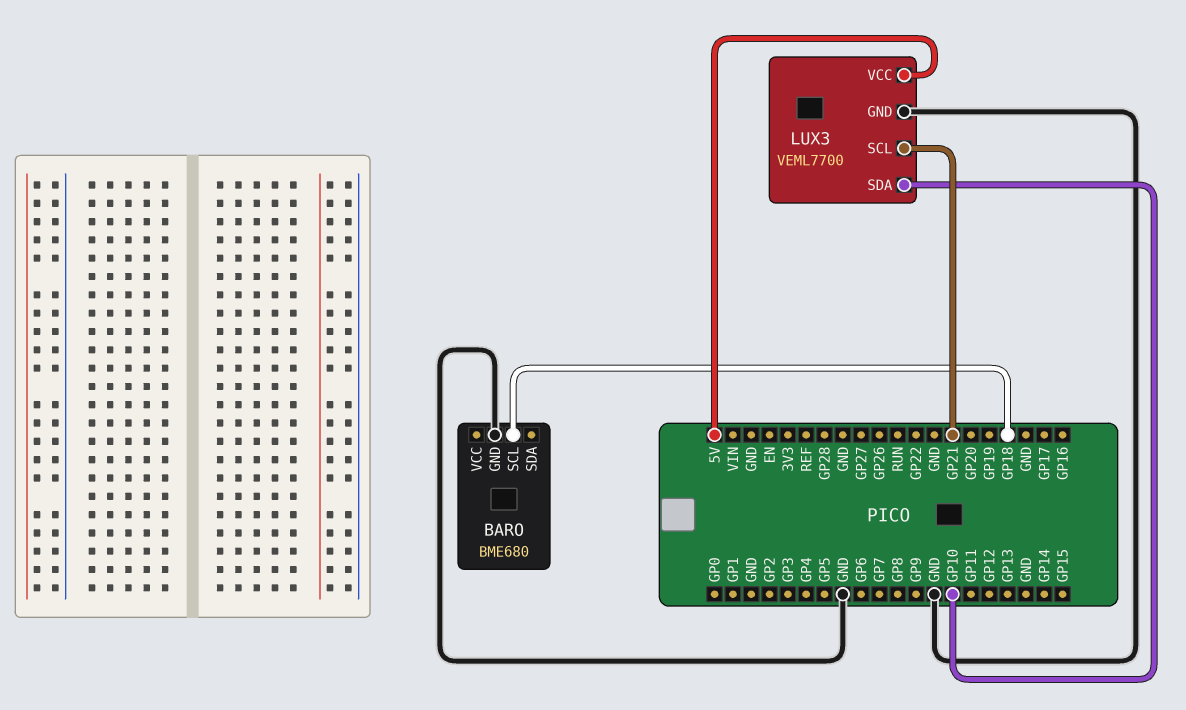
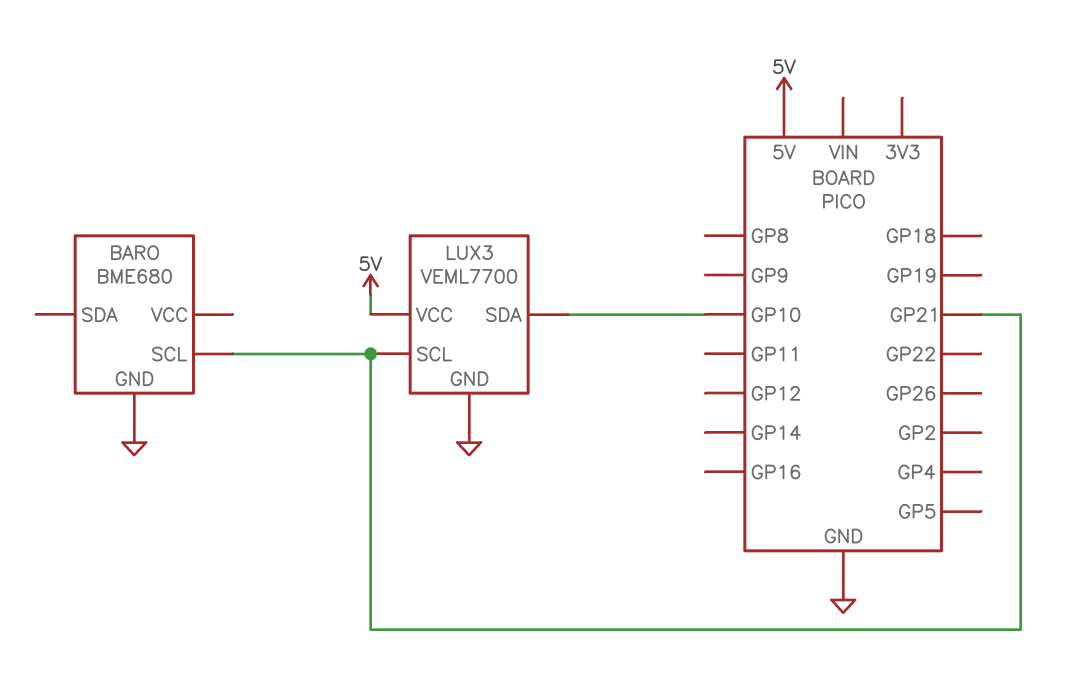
BARO pin SCL: GP18 -> GP21

